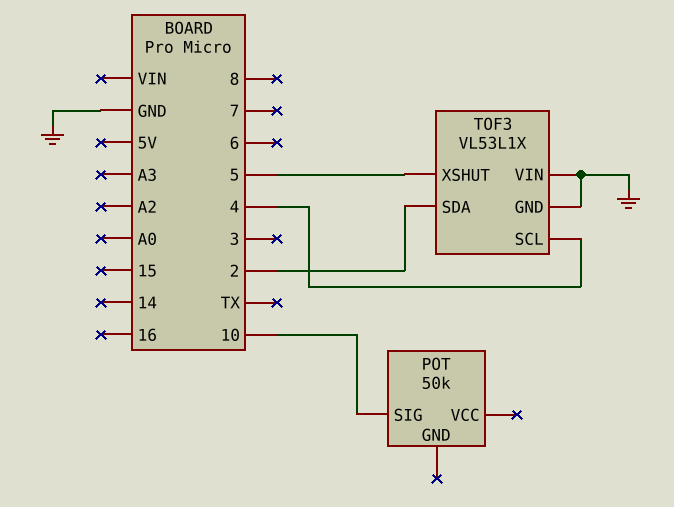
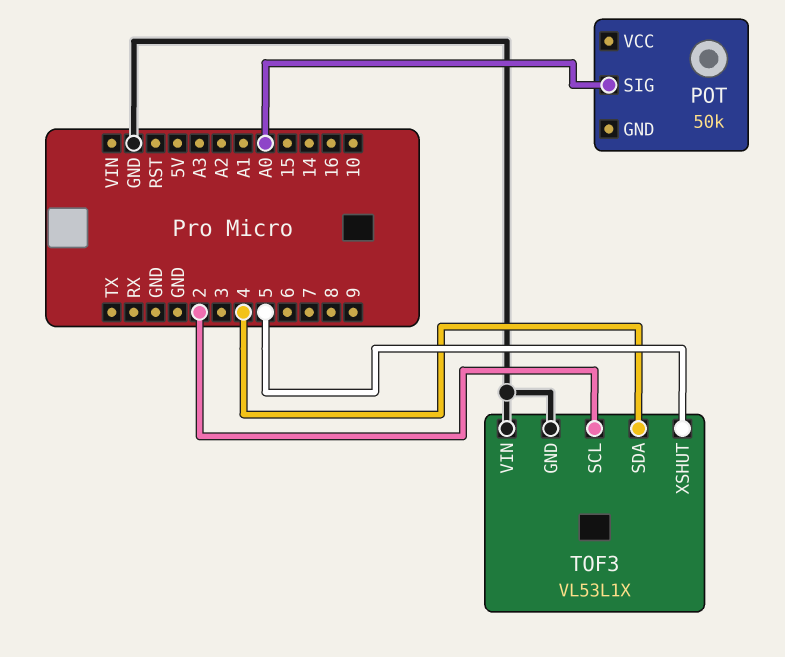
POT pin SIG: 10 -> A0
TOF3 pin SCL: 4 -> 2
TOF3 pin SDA: 2 -> 4

